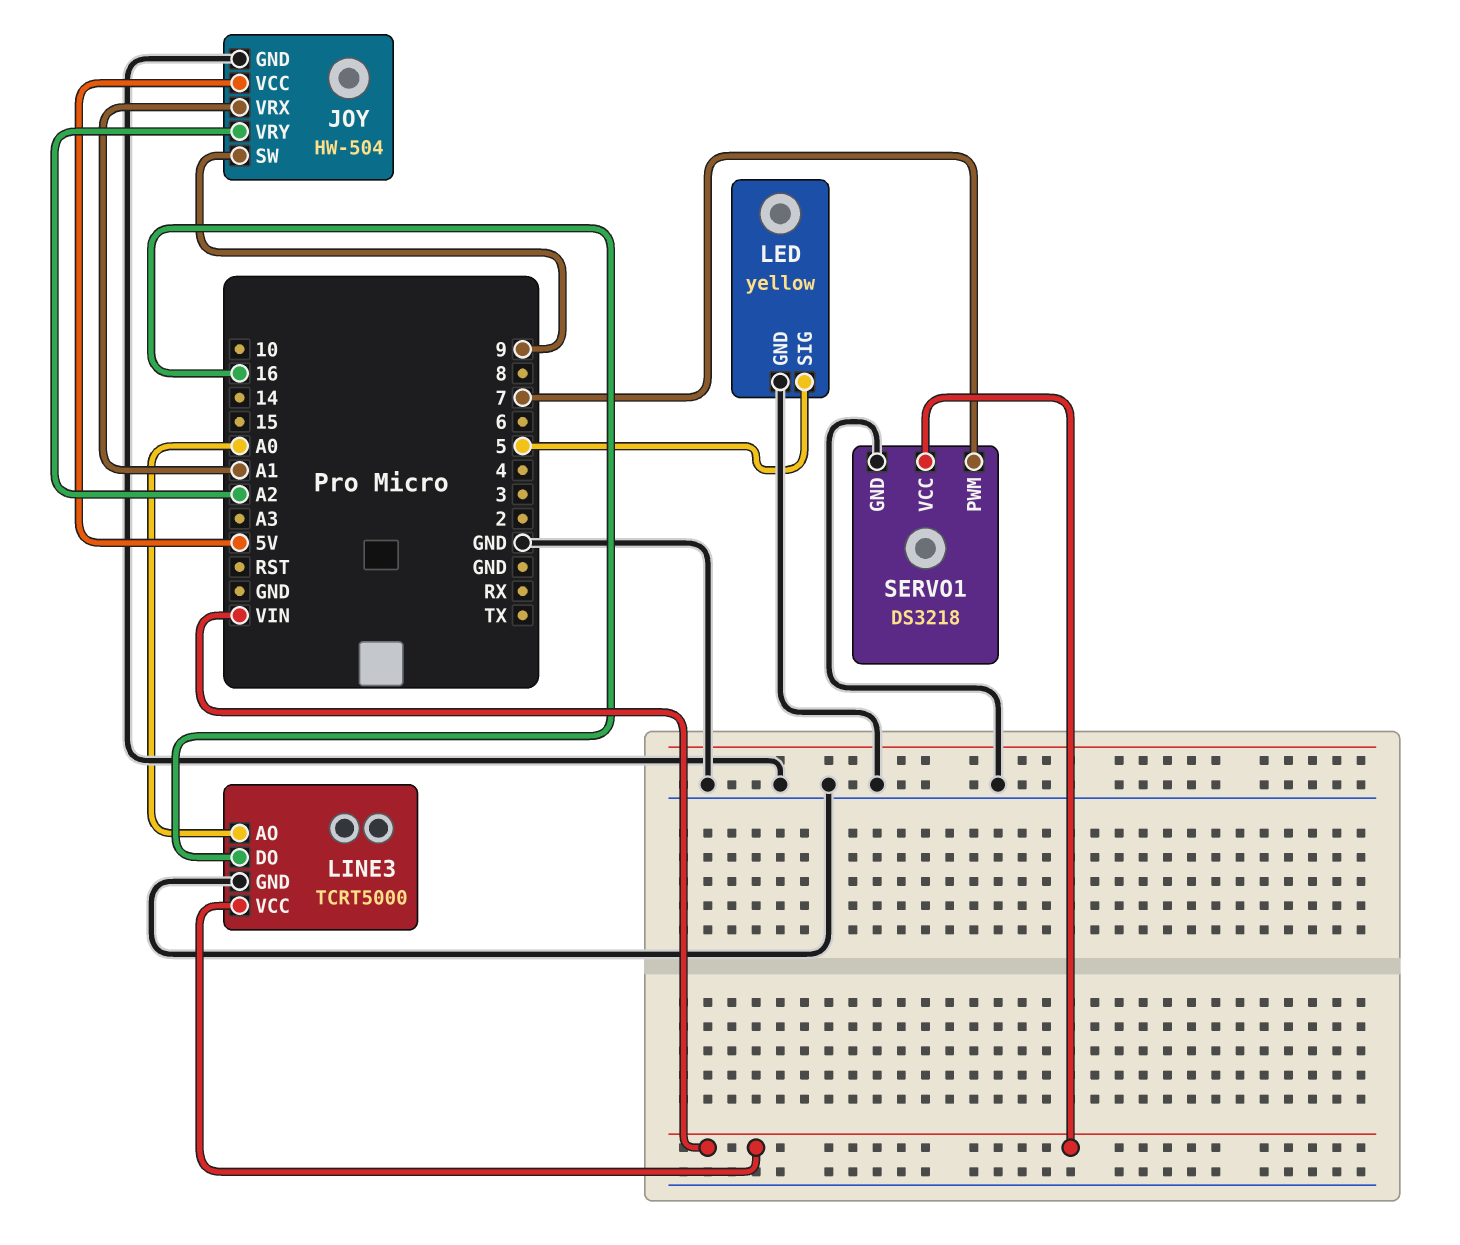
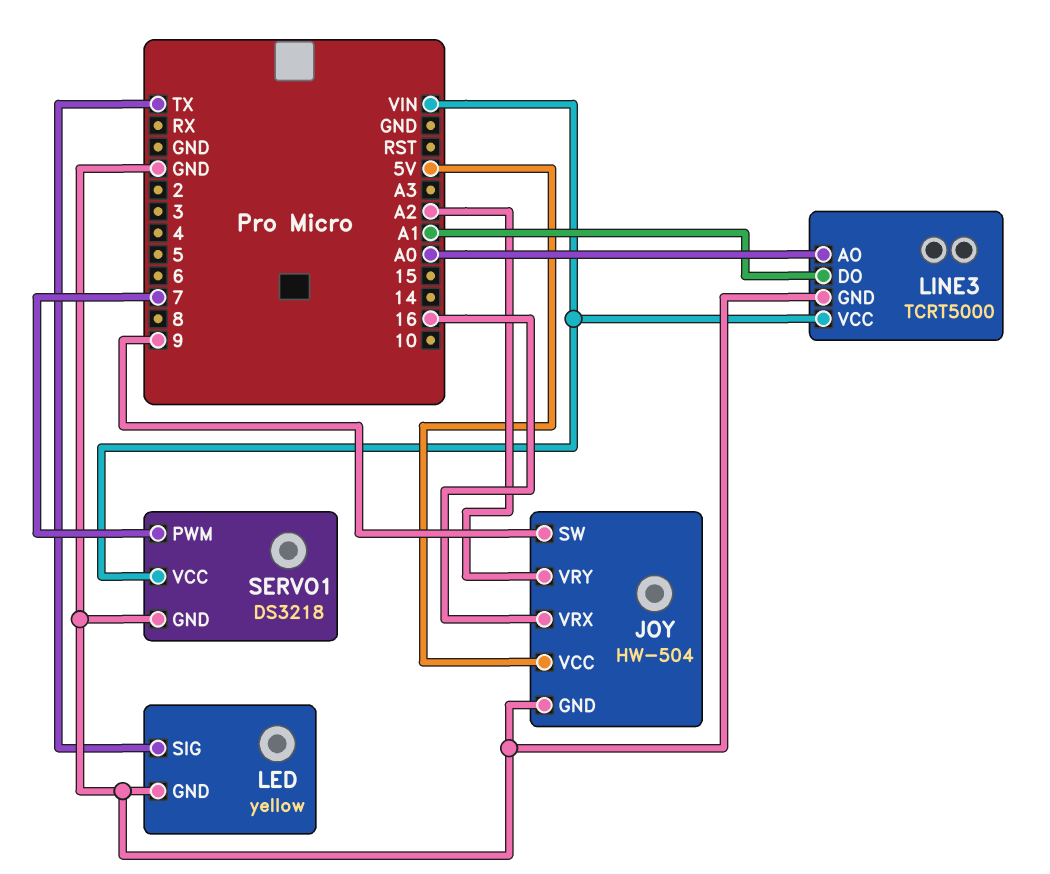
JOY pin VRX: A1 -> 16
LED pin SIG: 5 -> TX
LINE3 pin DO: 16 -> A1

